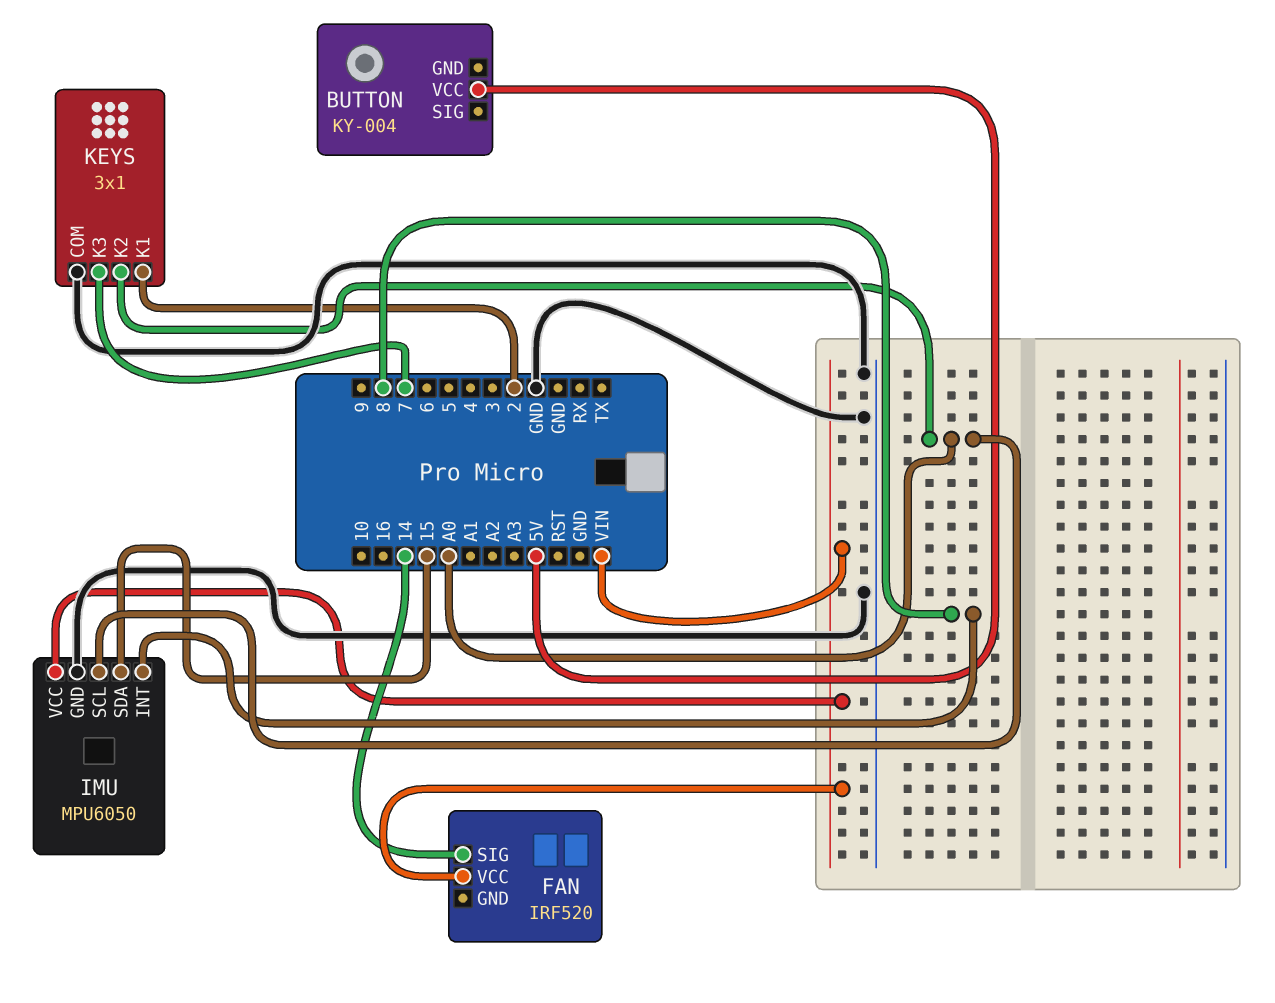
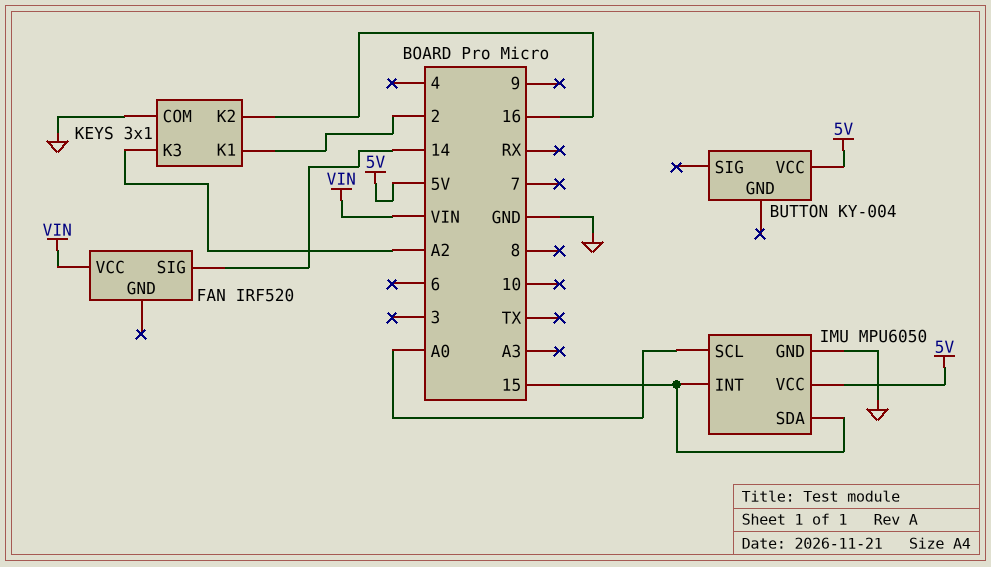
IMU pin INT: 8 -> 15
IMU pin VCC: VIN -> 5V
KEYS pin K2: A0 -> 16
KEYS pin K3: 7 -> A2

